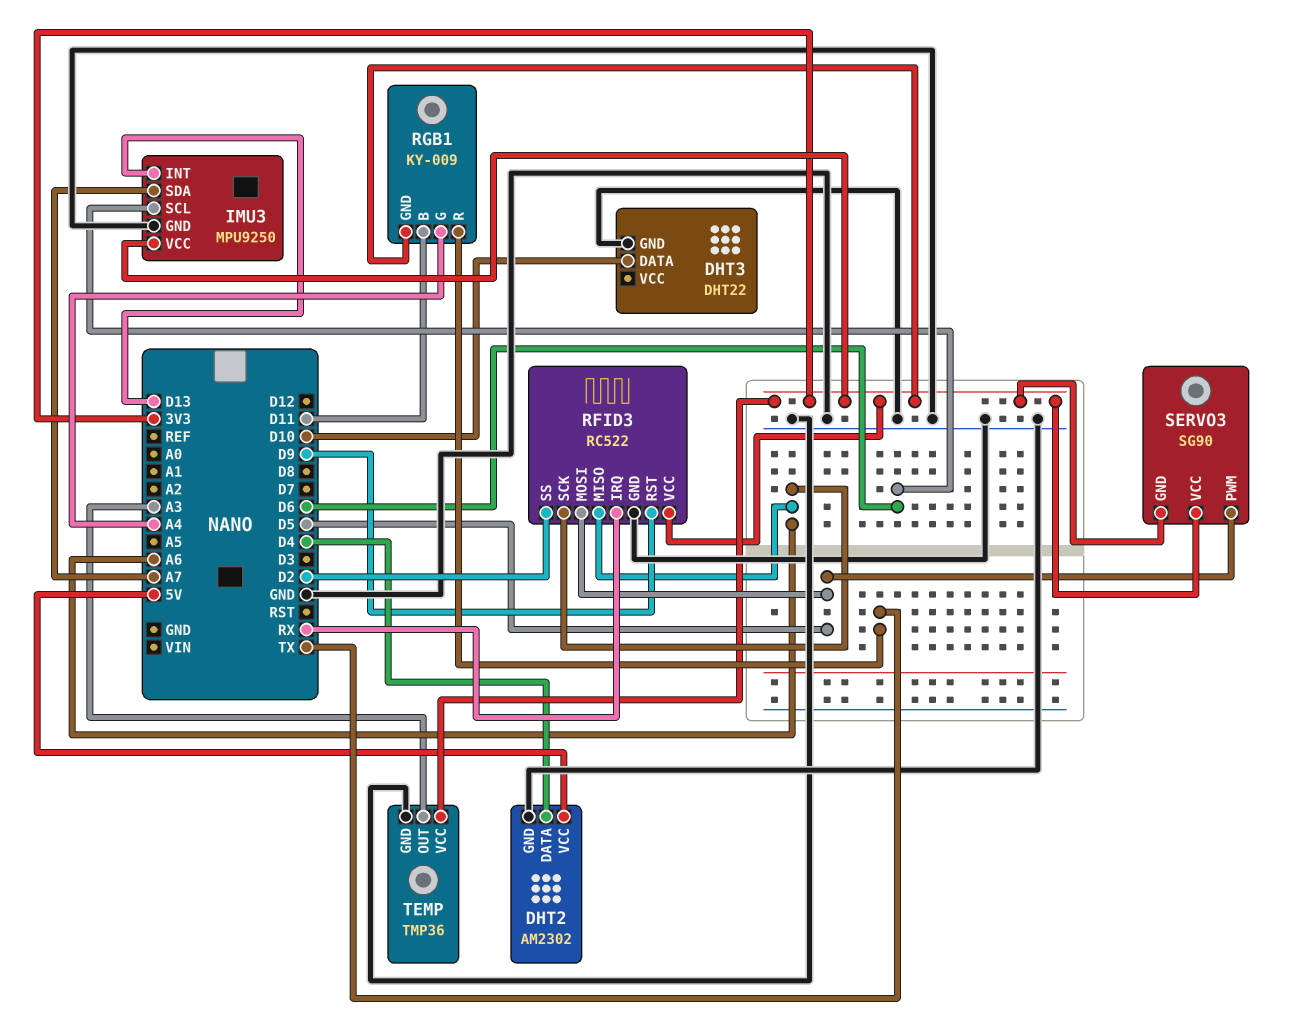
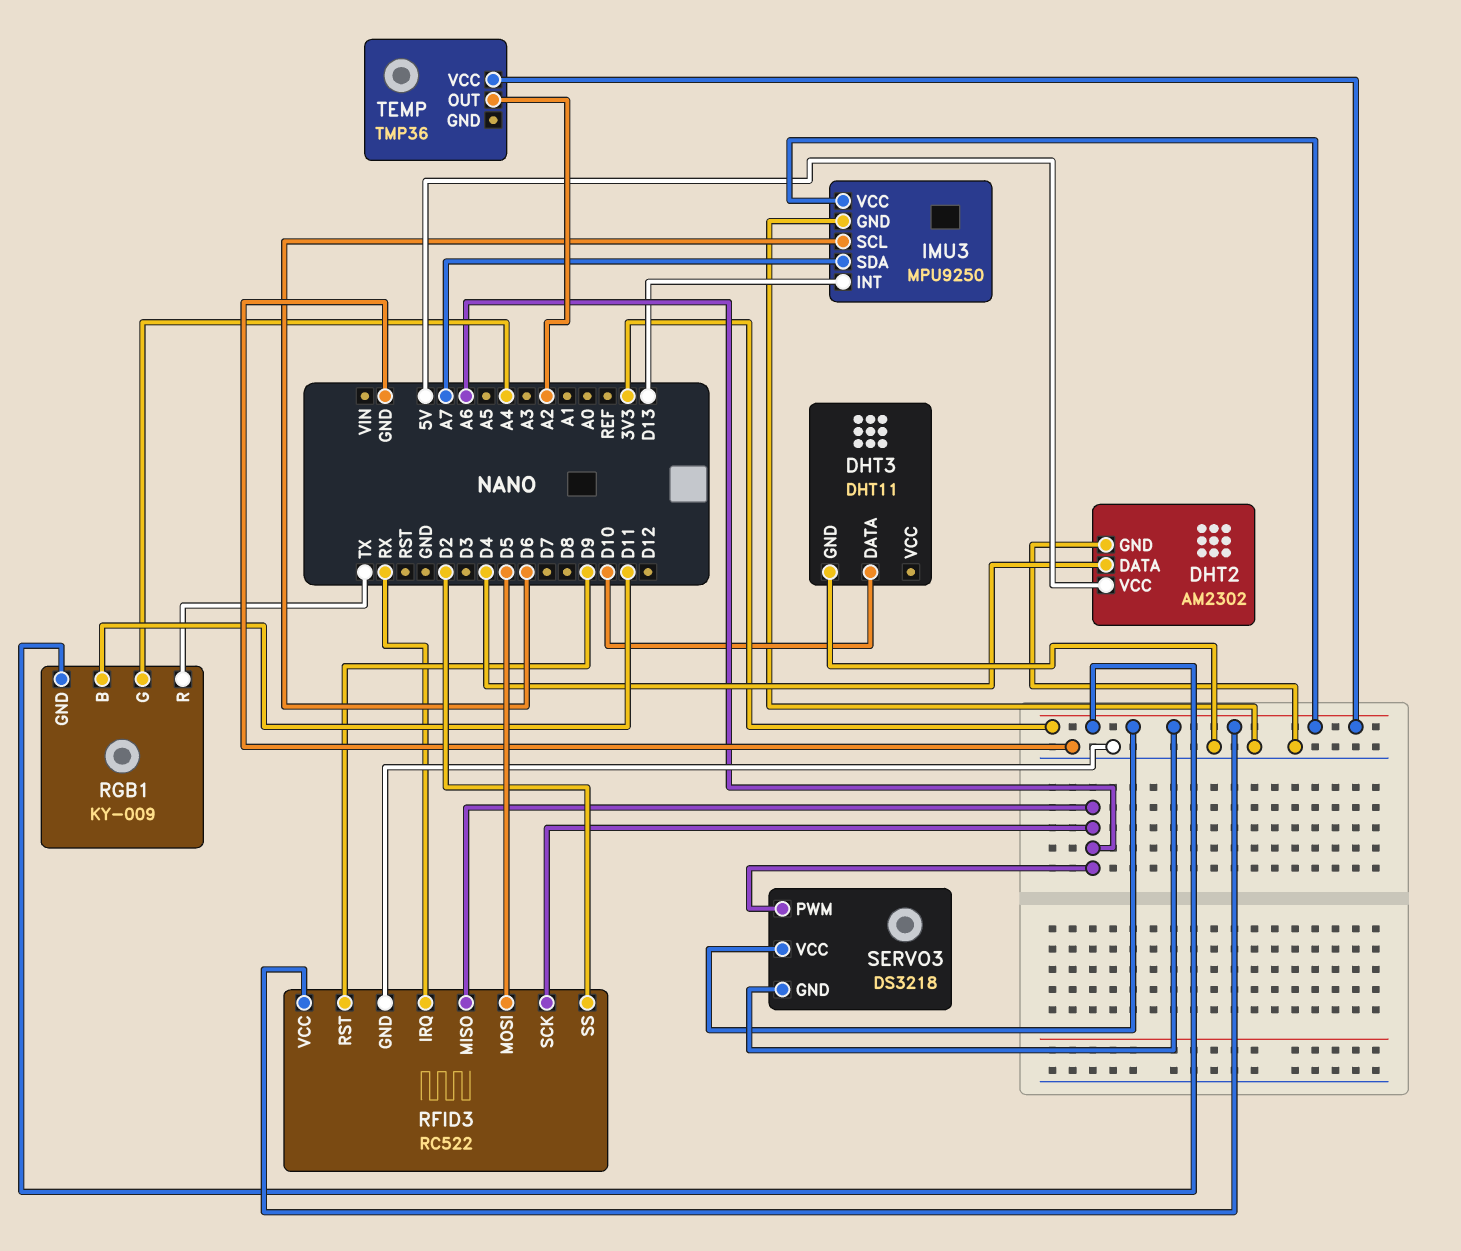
DHT3: DHT22 -> DHT11
SERVO3: SG90 -> DS3218
SERVO3 pin PWM: D5 -> A6
TEMP pin GND: GND -> none
TEMP pin OUT: A3 -> A2

